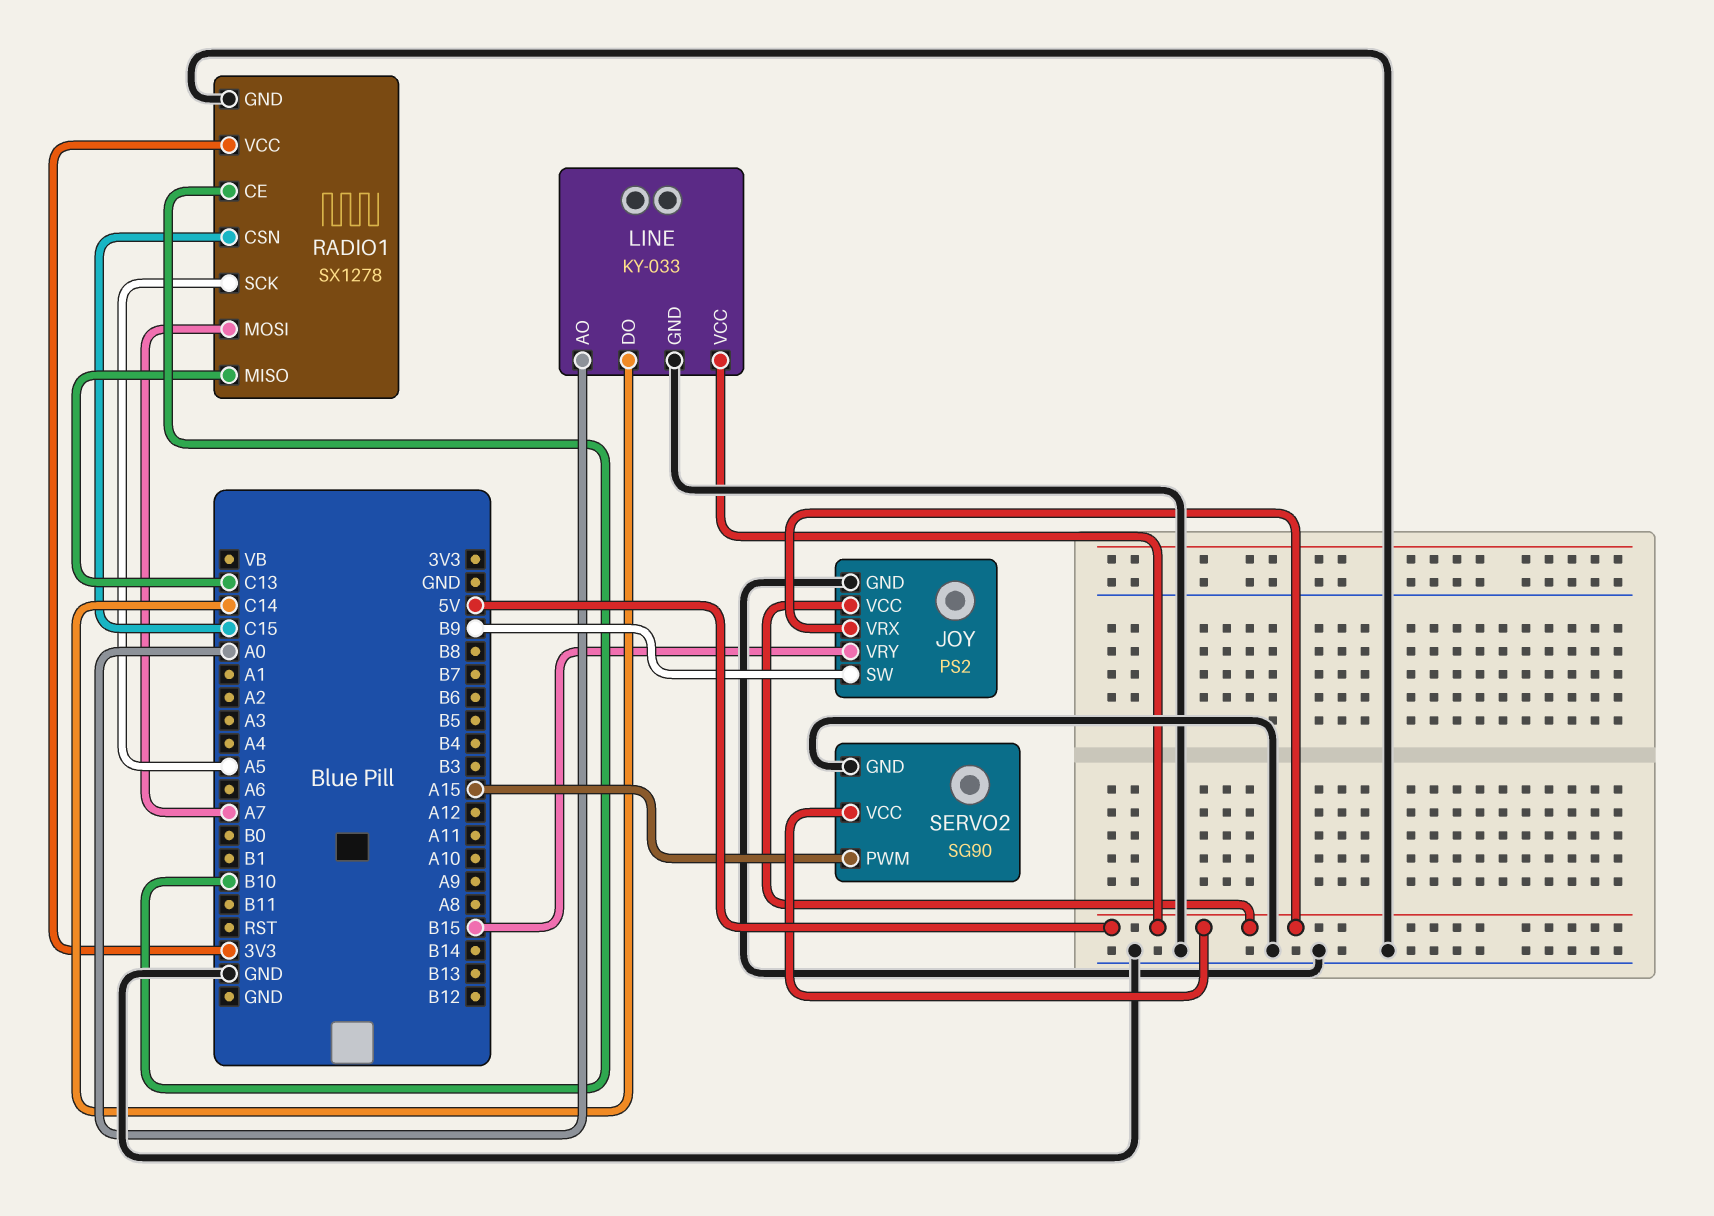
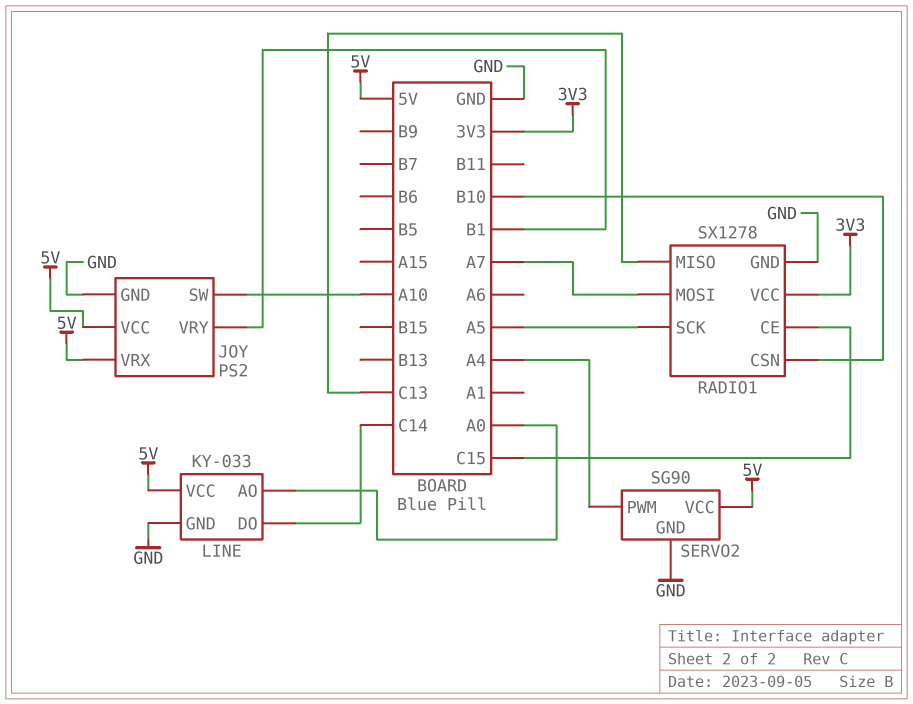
JOY pin SW: B9 -> A10
JOY pin VRY: B15 -> B1
RADIO1 pin CE: B10 -> C15
RADIO1 pin CSN: C15 -> B10
SERVO2 pin PWM: A15 -> A4

